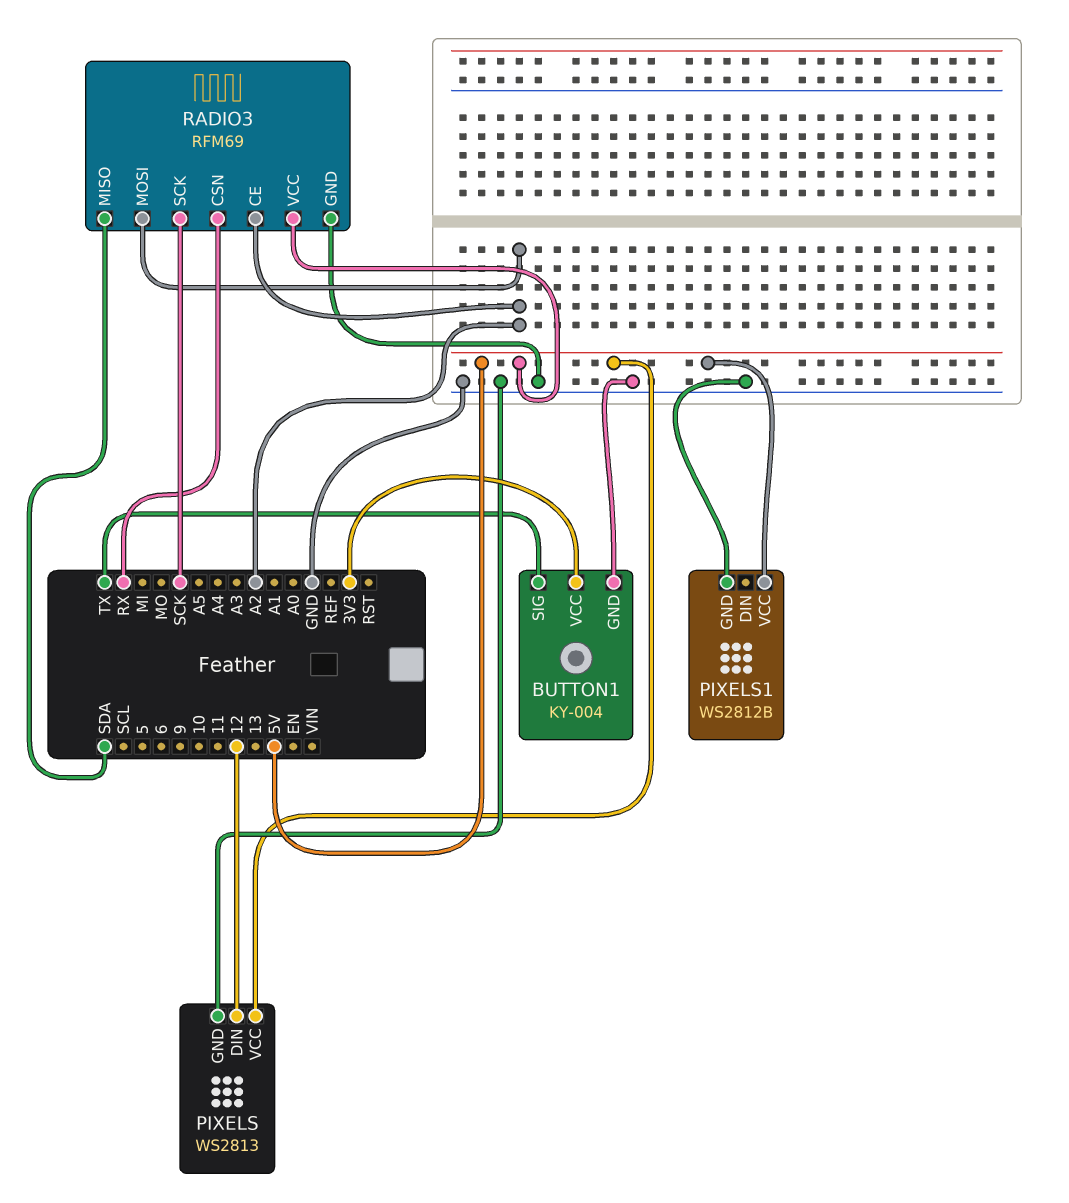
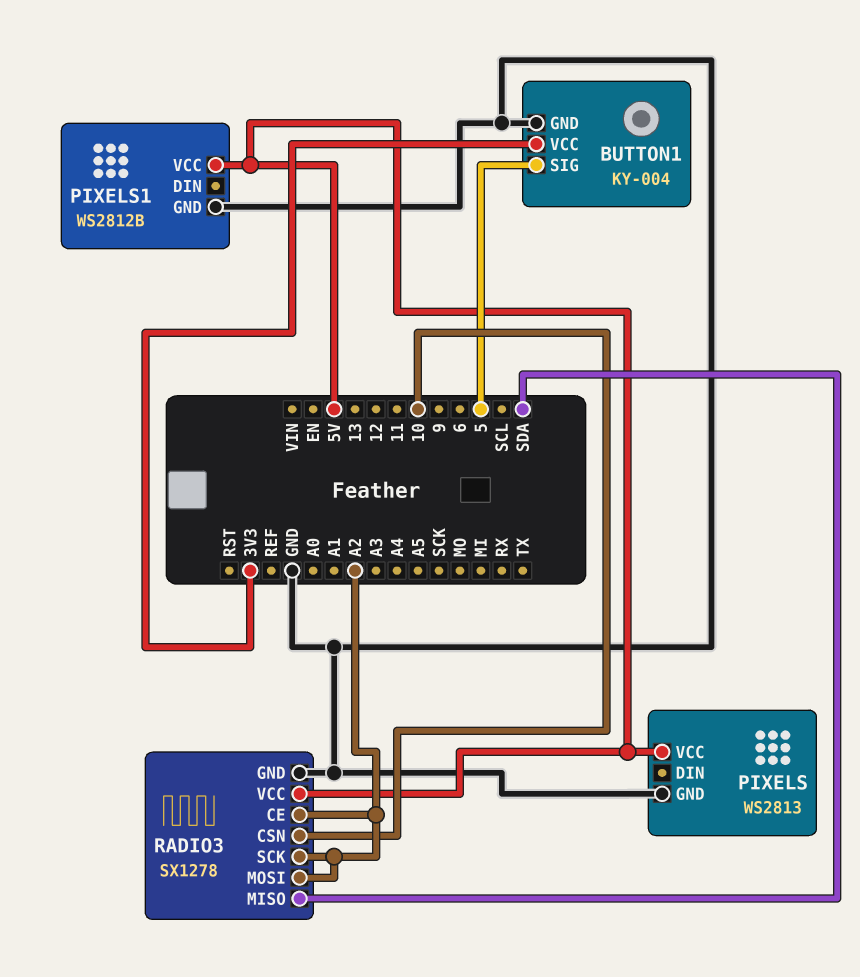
BUTTON1 pin SIG: TX -> 5
PIXELS pin DIN: 12 -> none
RADIO3: RFM69 -> SX1278
RADIO3 pin CSN: RX -> 10
RADIO3 pin SCK: SCK -> A2

